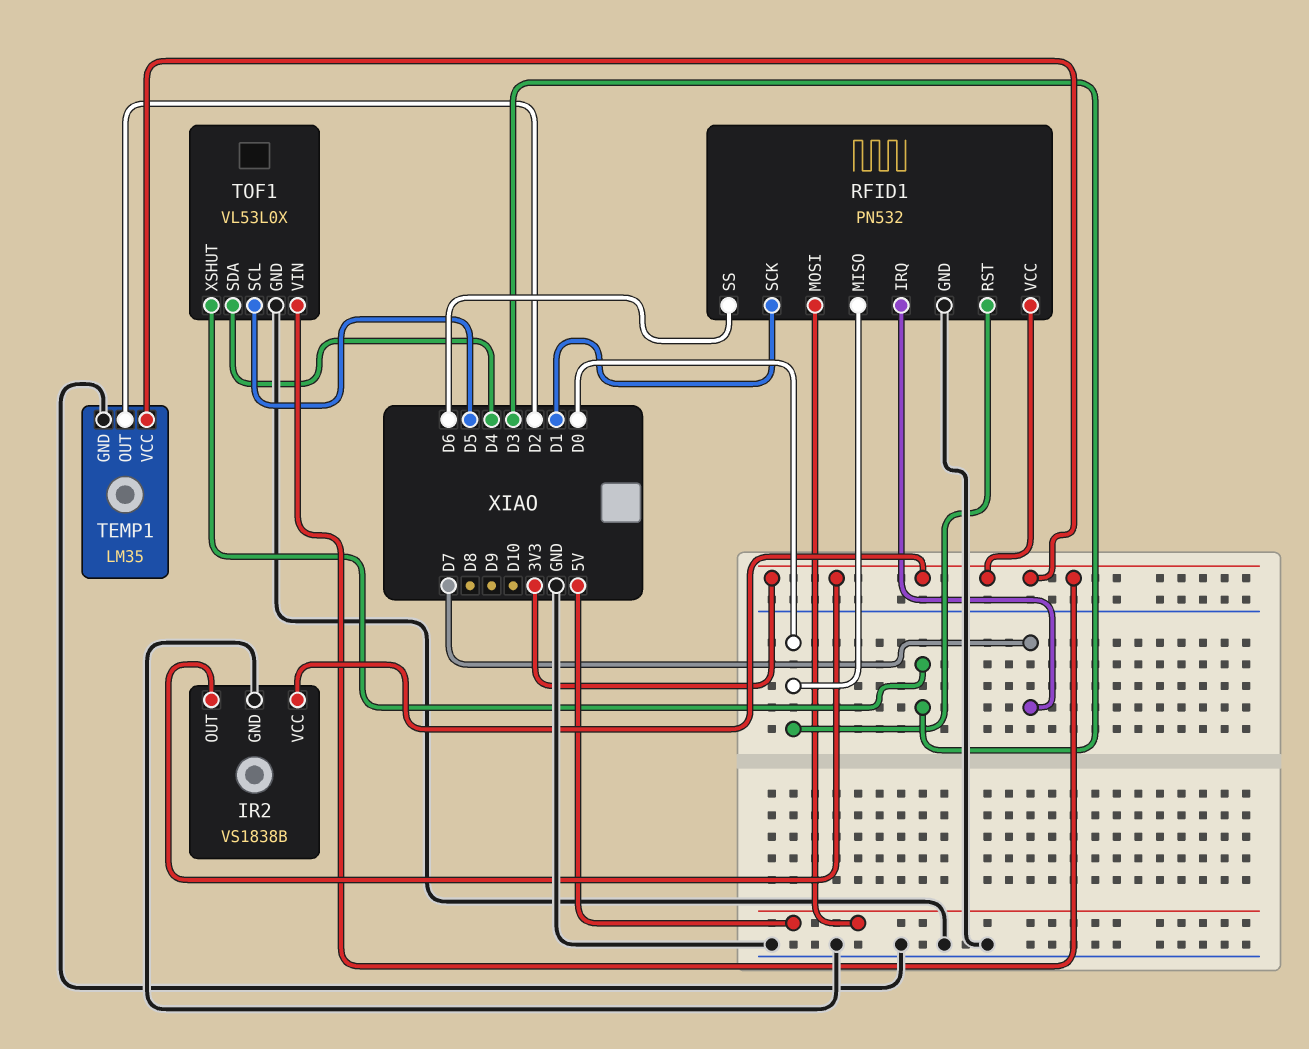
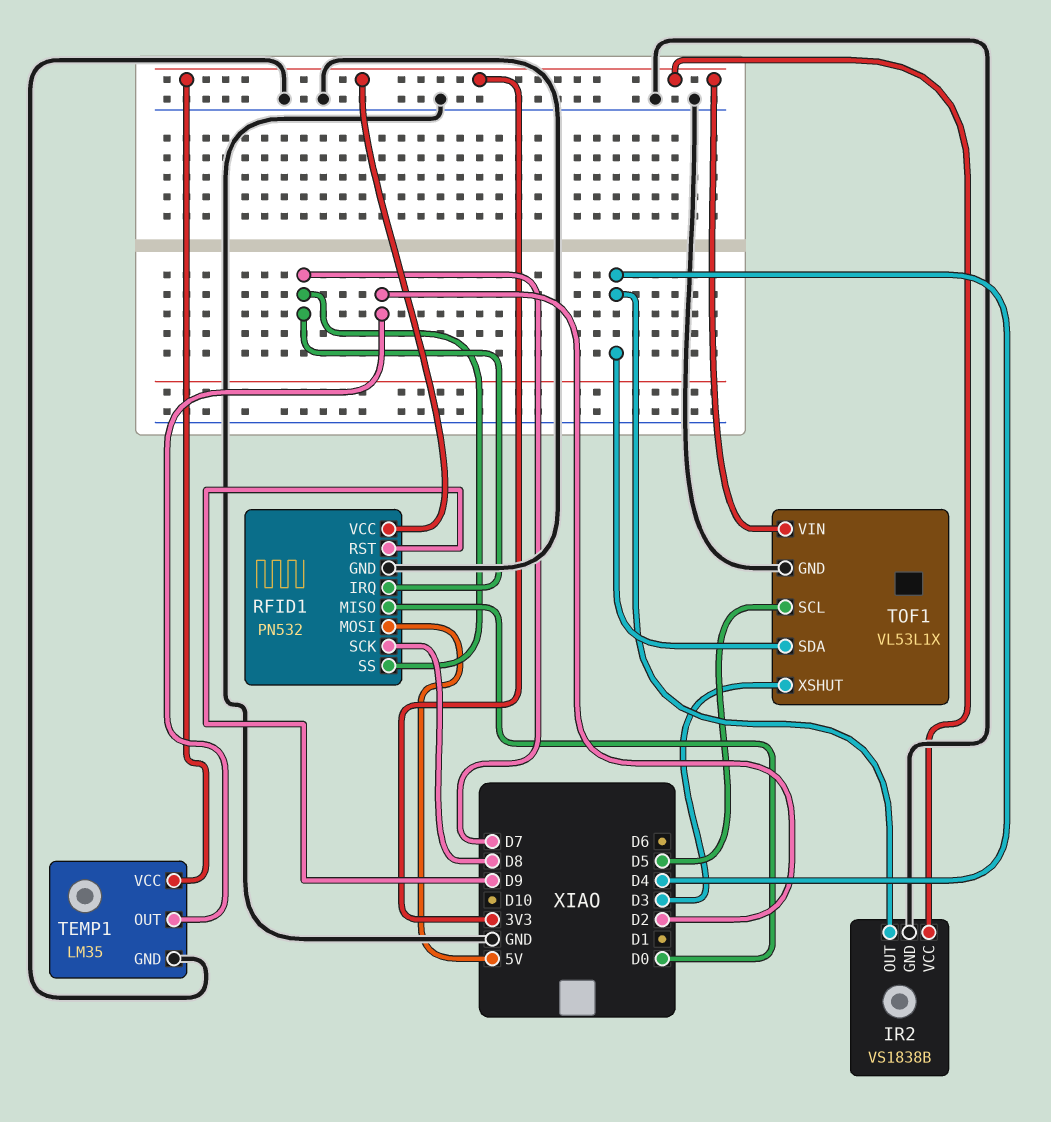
IR2 pin OUT: 3V3 -> D4
RFID1 pin RST: D0 -> D9
RFID1 pin SCK: D1 -> D8
RFID1 pin SS: D6 -> D7
TOF1: VL53L0X -> VL53L1X

